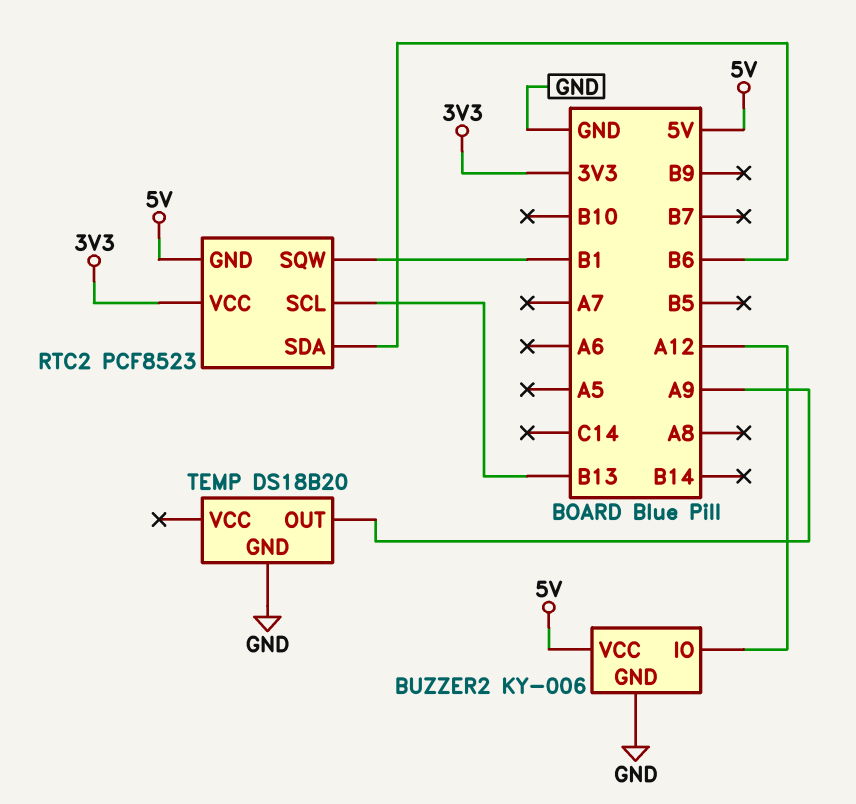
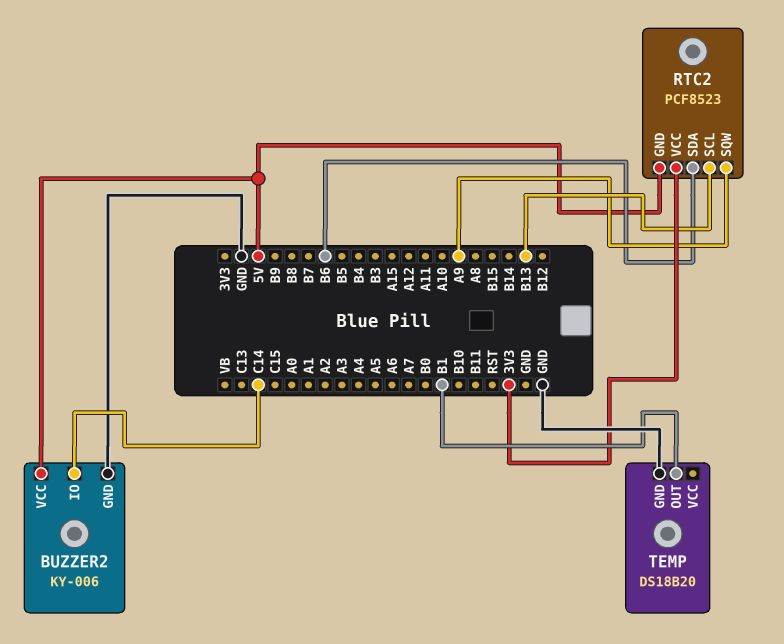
BUZZER2 pin IO: A12 -> C14
RTC2 pin SQW: B1 -> A9
TEMP pin OUT: A9 -> B1

